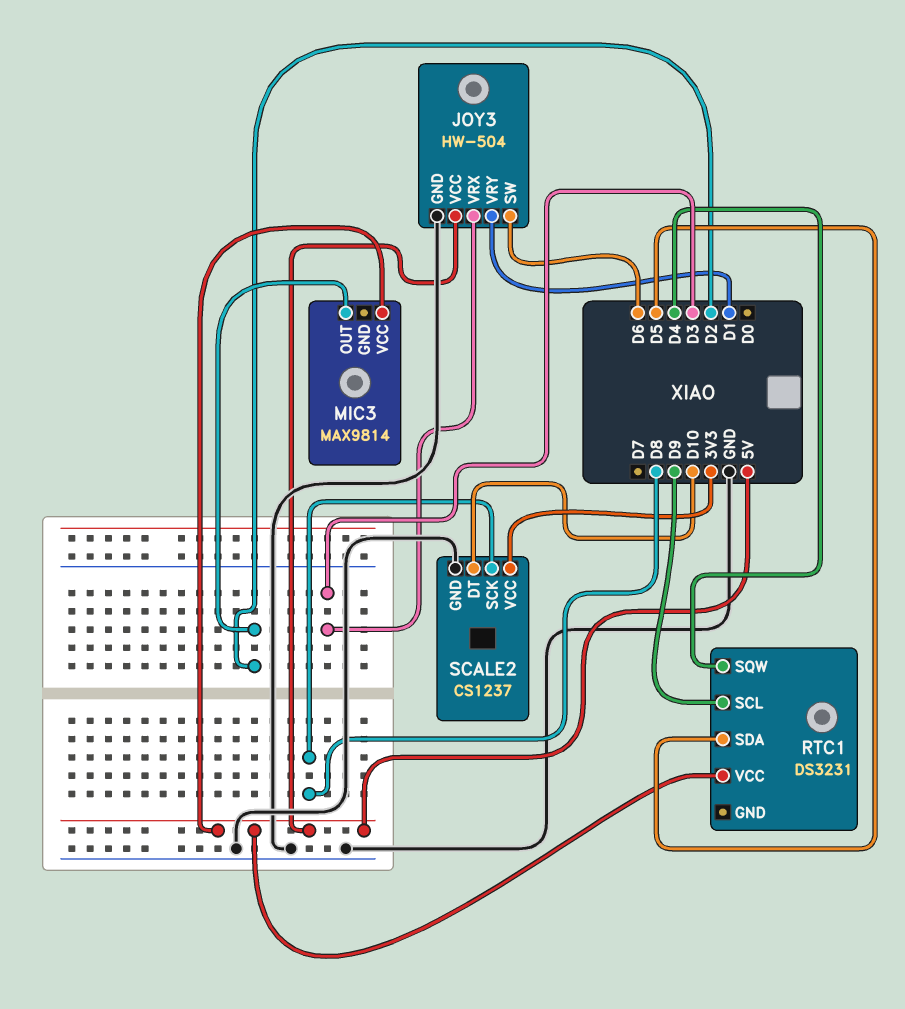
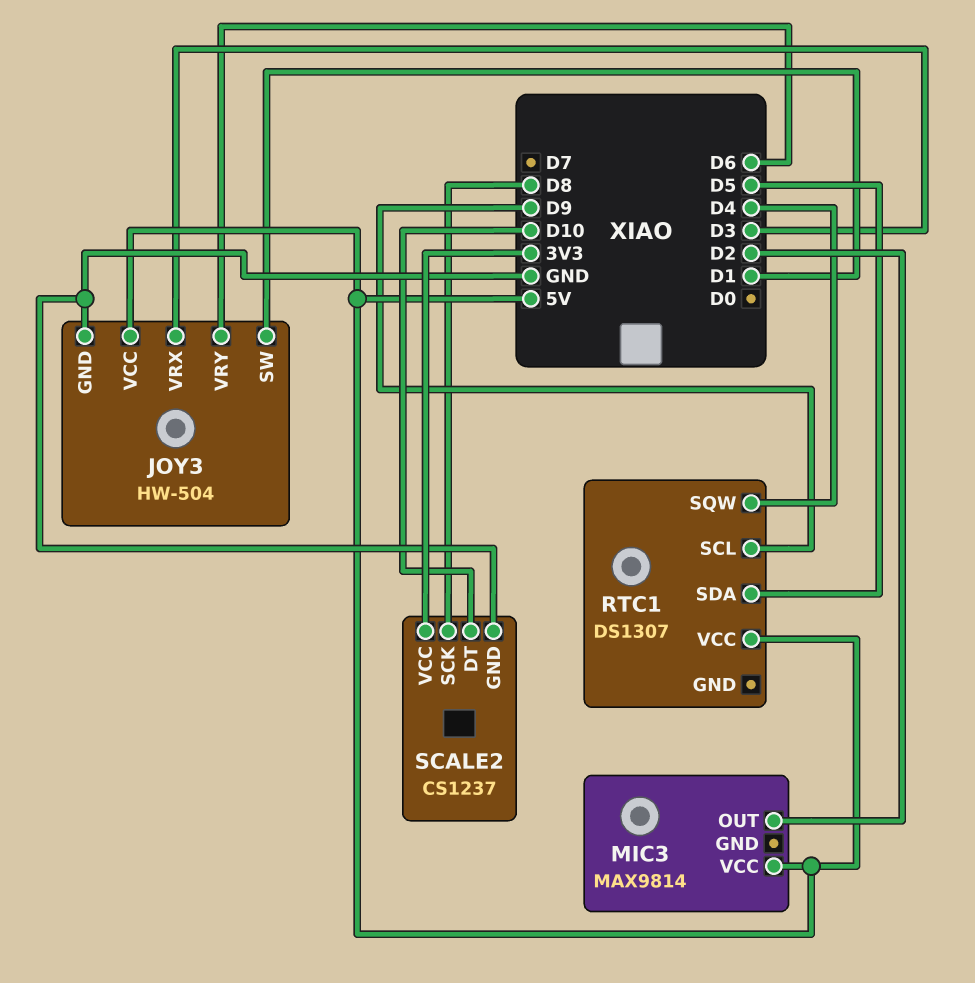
JOY3 pin SW: D6 -> D1
JOY3 pin VRY: D1 -> D6
RTC1: DS3231 -> DS1307

